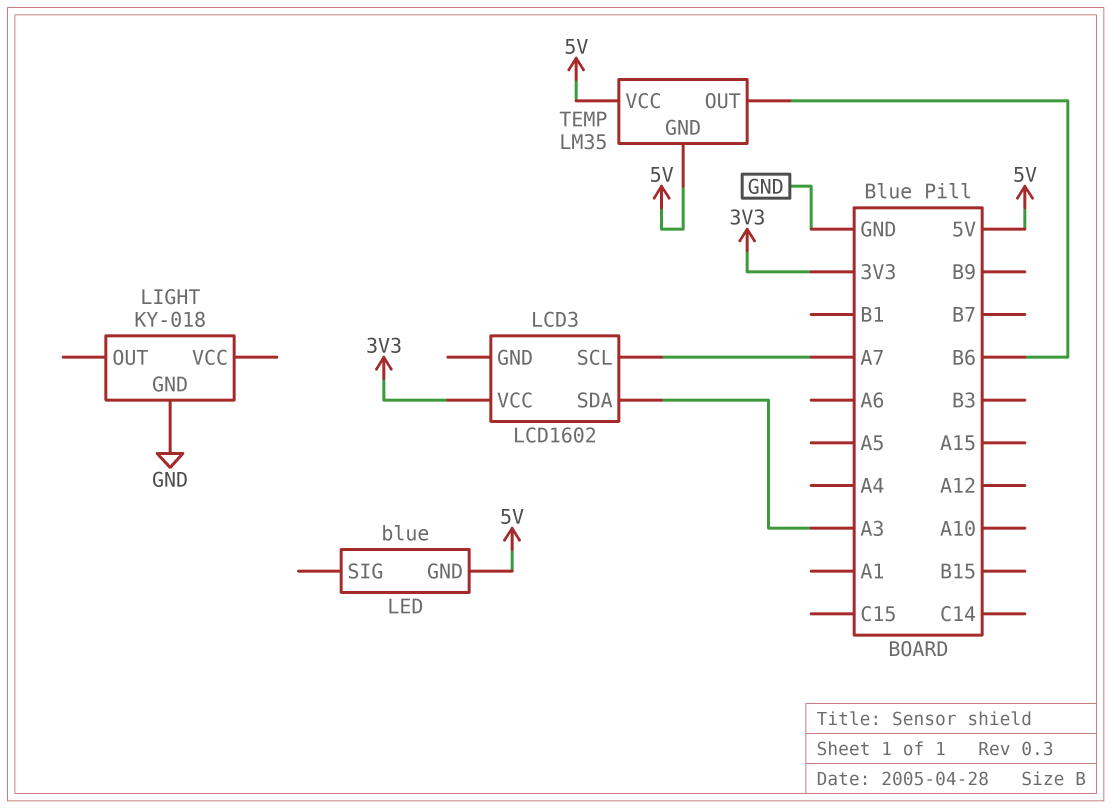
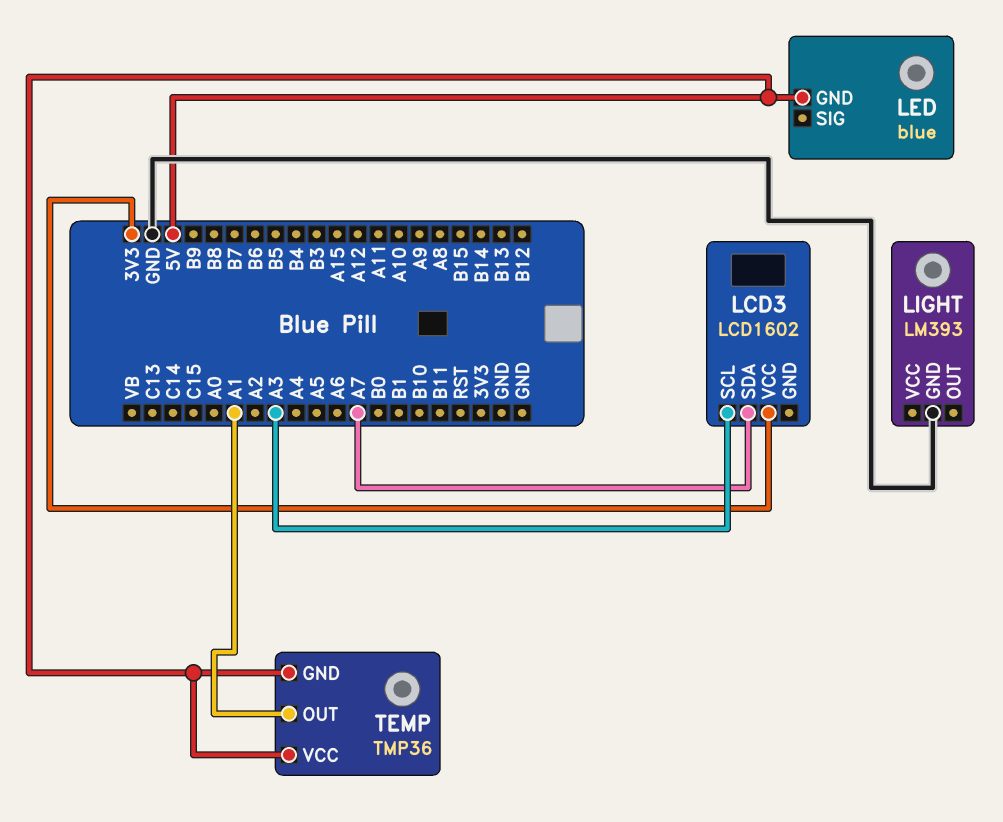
LCD3 pin SCL: A7 -> A3
LCD3 pin SDA: A3 -> A7
LIGHT: KY-018 -> LM393
TEMP: LM35 -> TMP36
TEMP pin OUT: B6 -> A1

